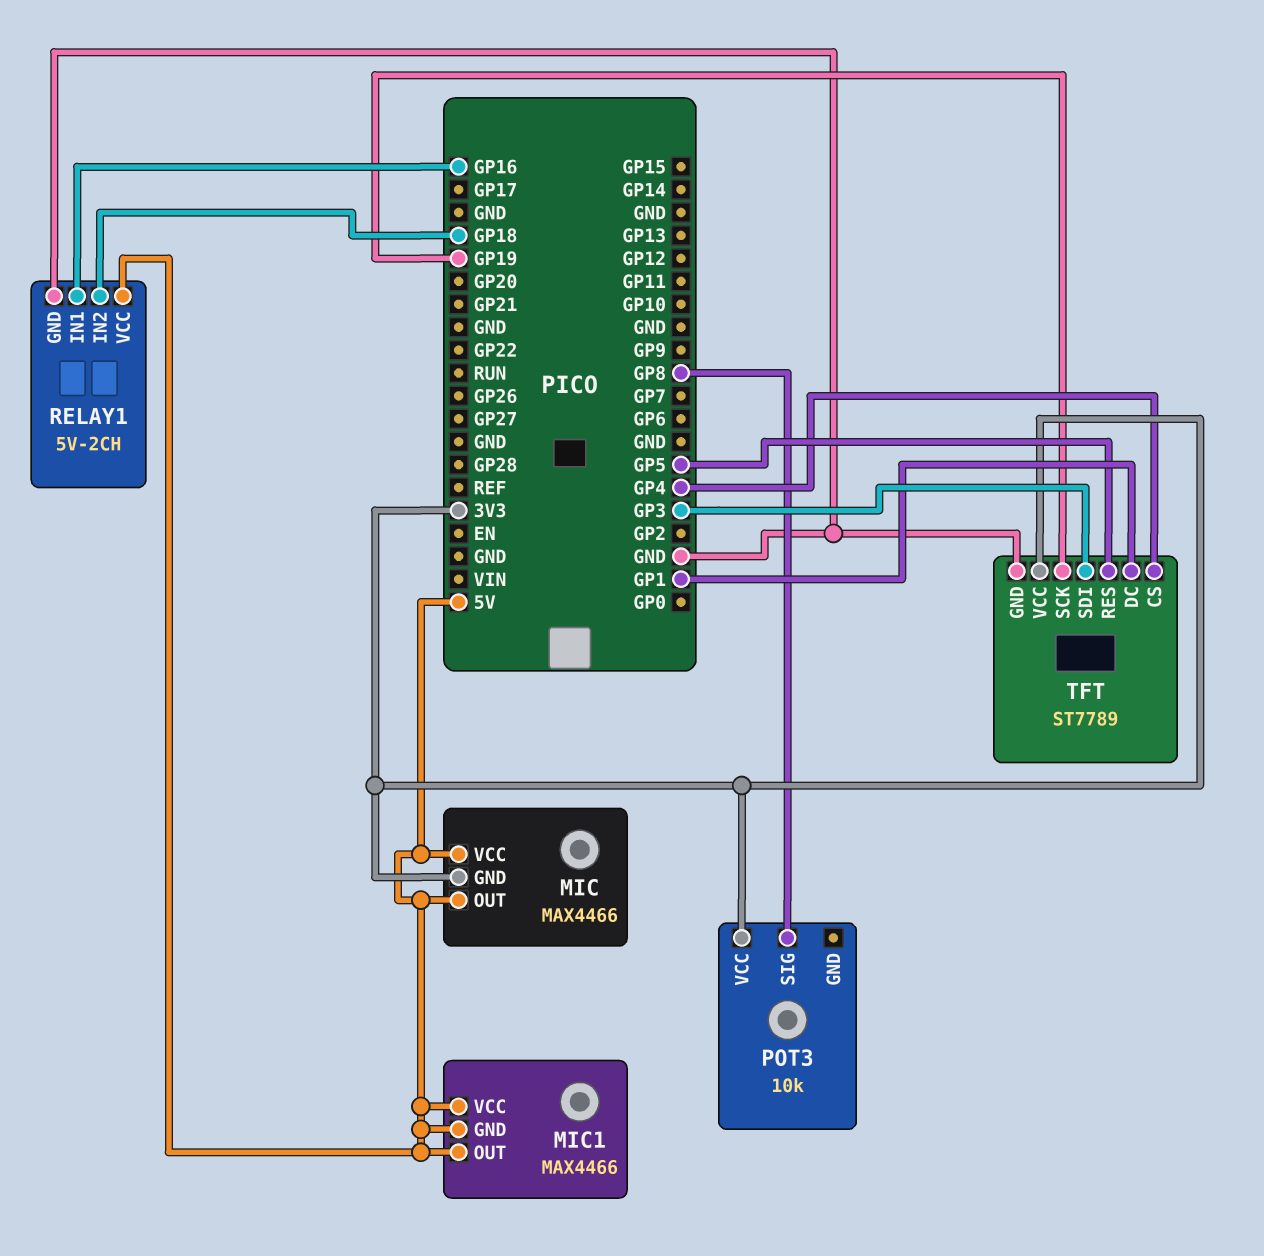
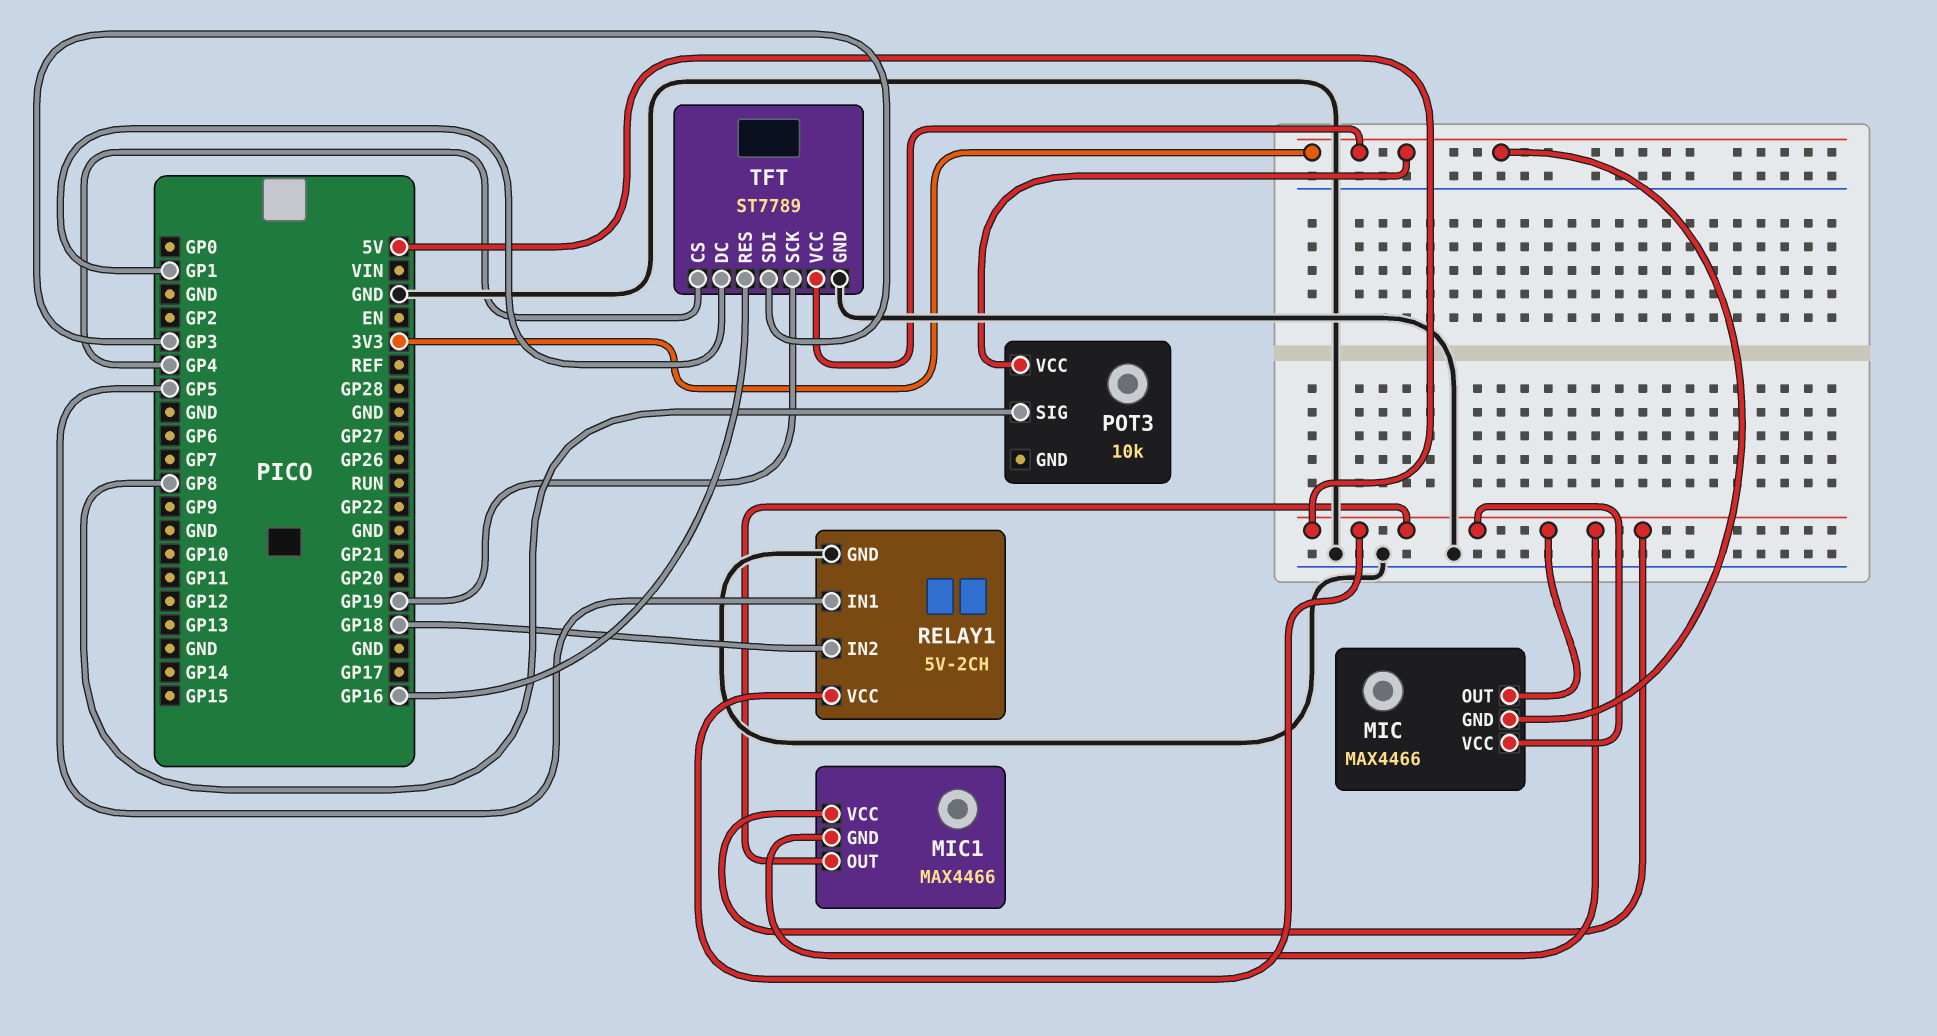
RELAY1 pin IN1: GP16 -> GP5
TFT pin RES: GP5 -> GP16

